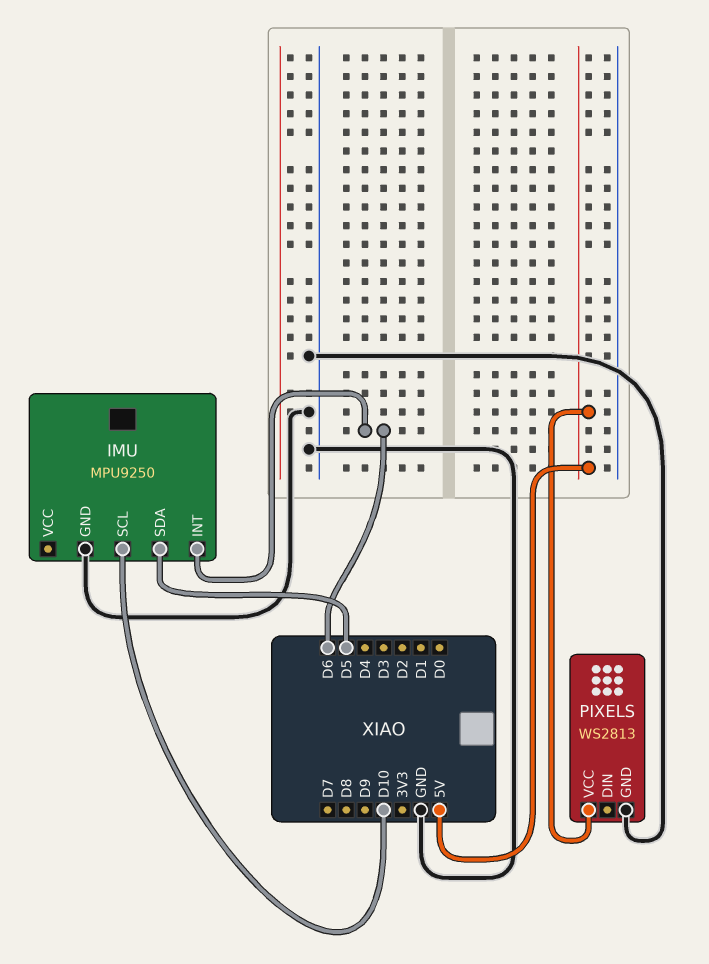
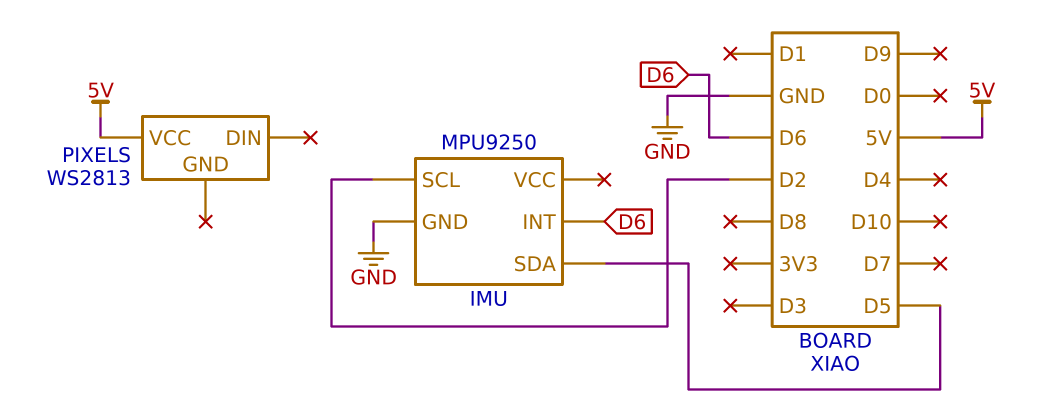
IMU pin SCL: D10 -> D2
PIXELS pin GND: GND -> none

